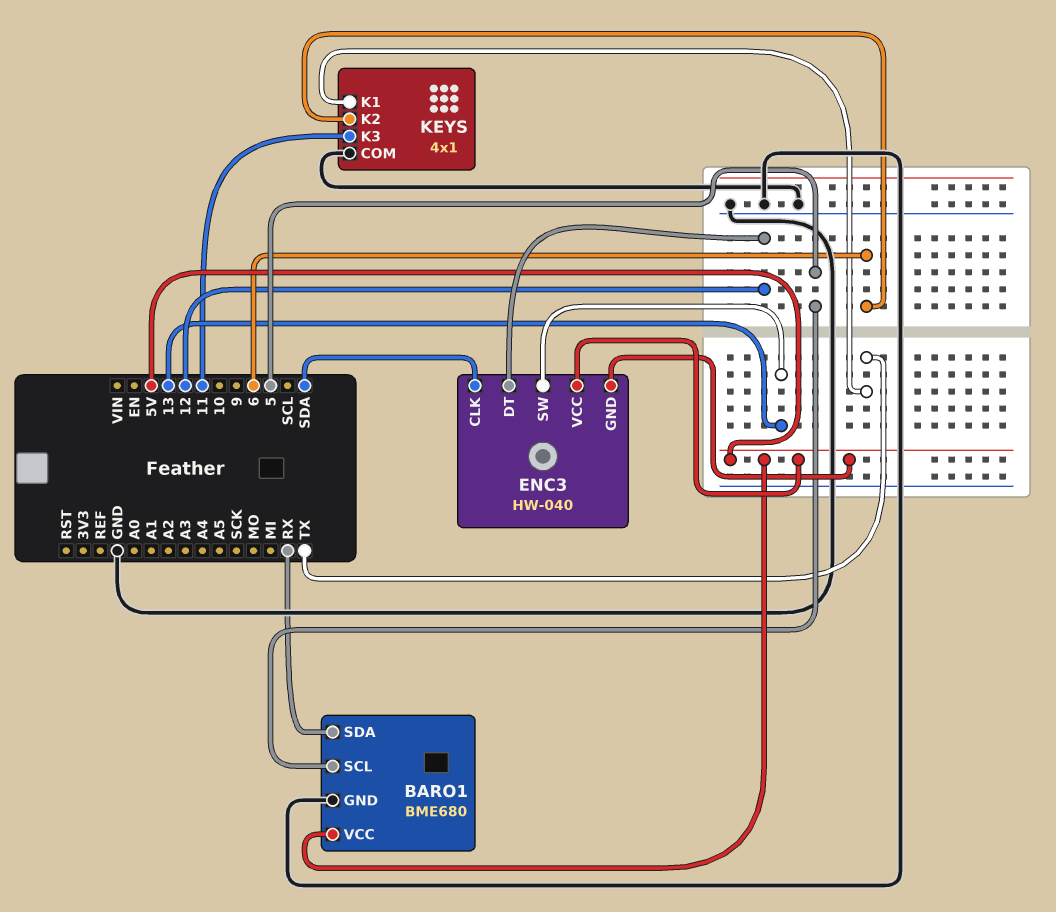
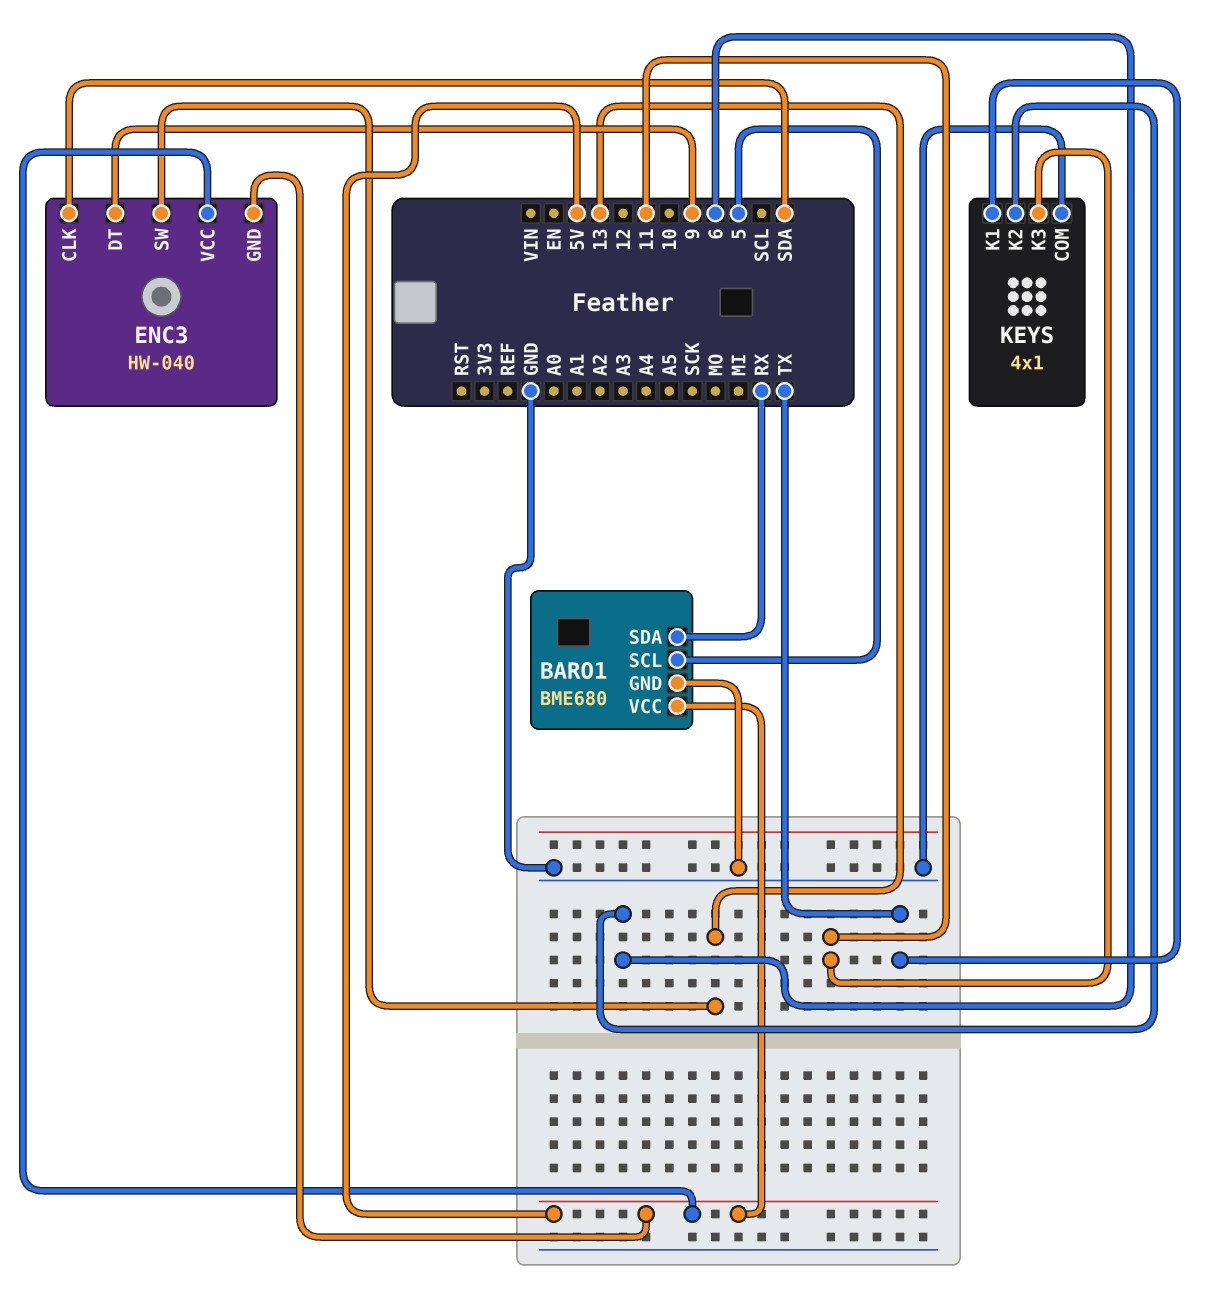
ENC3 pin DT: 12 -> 9

